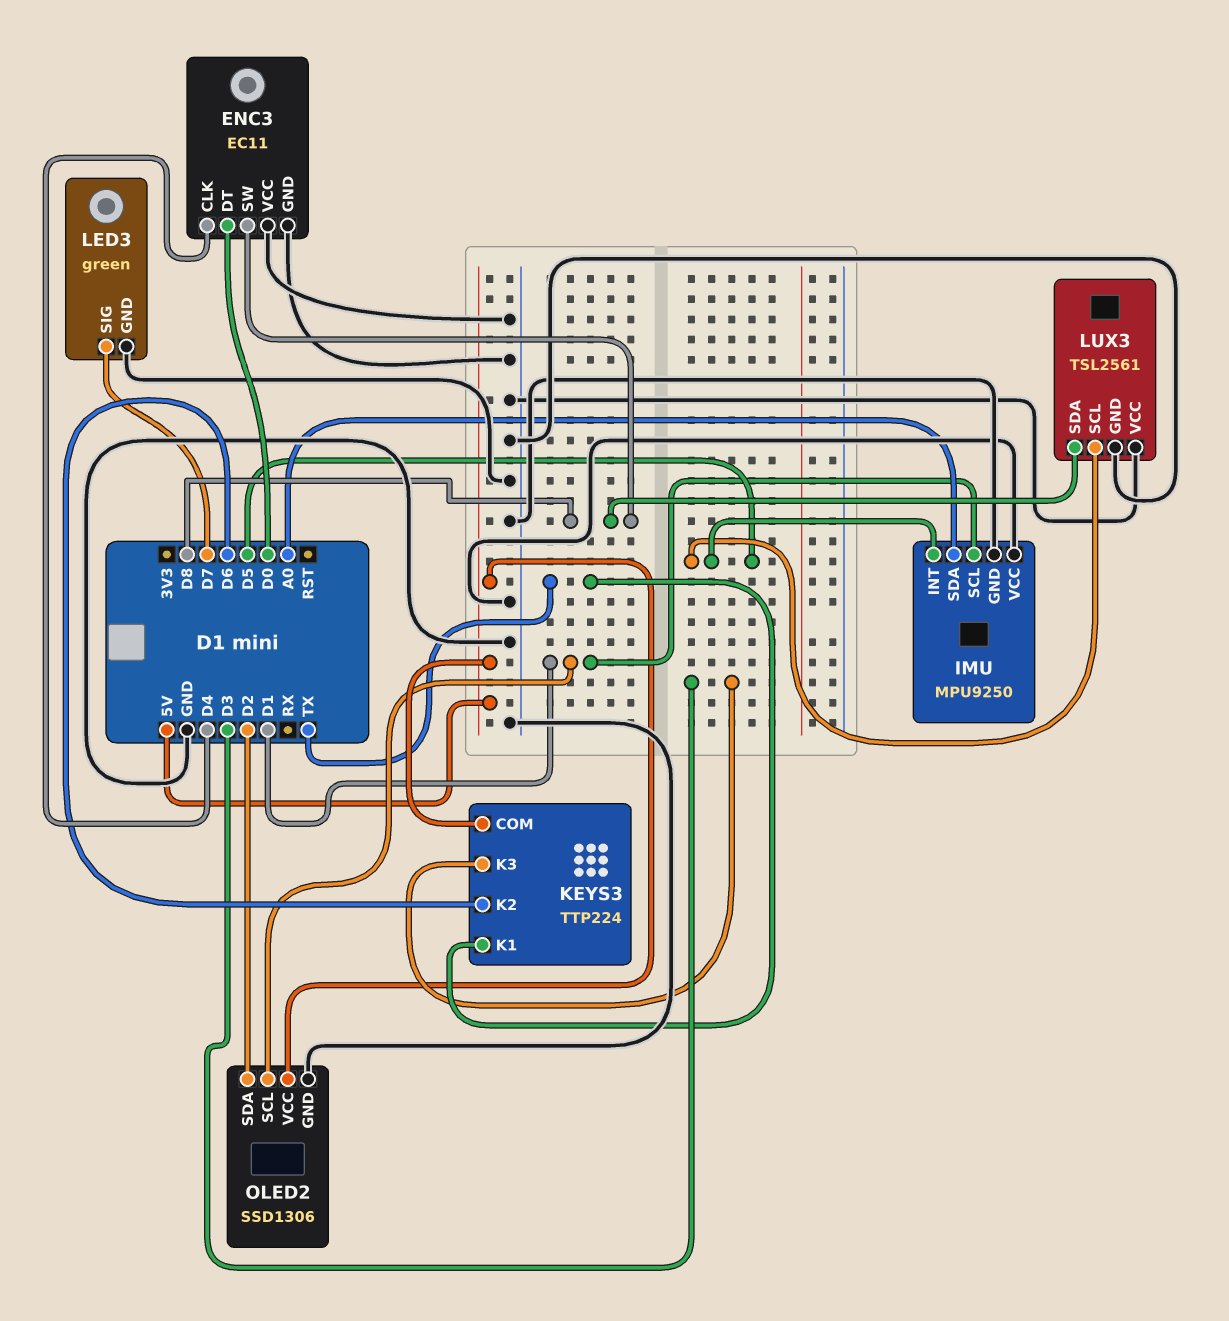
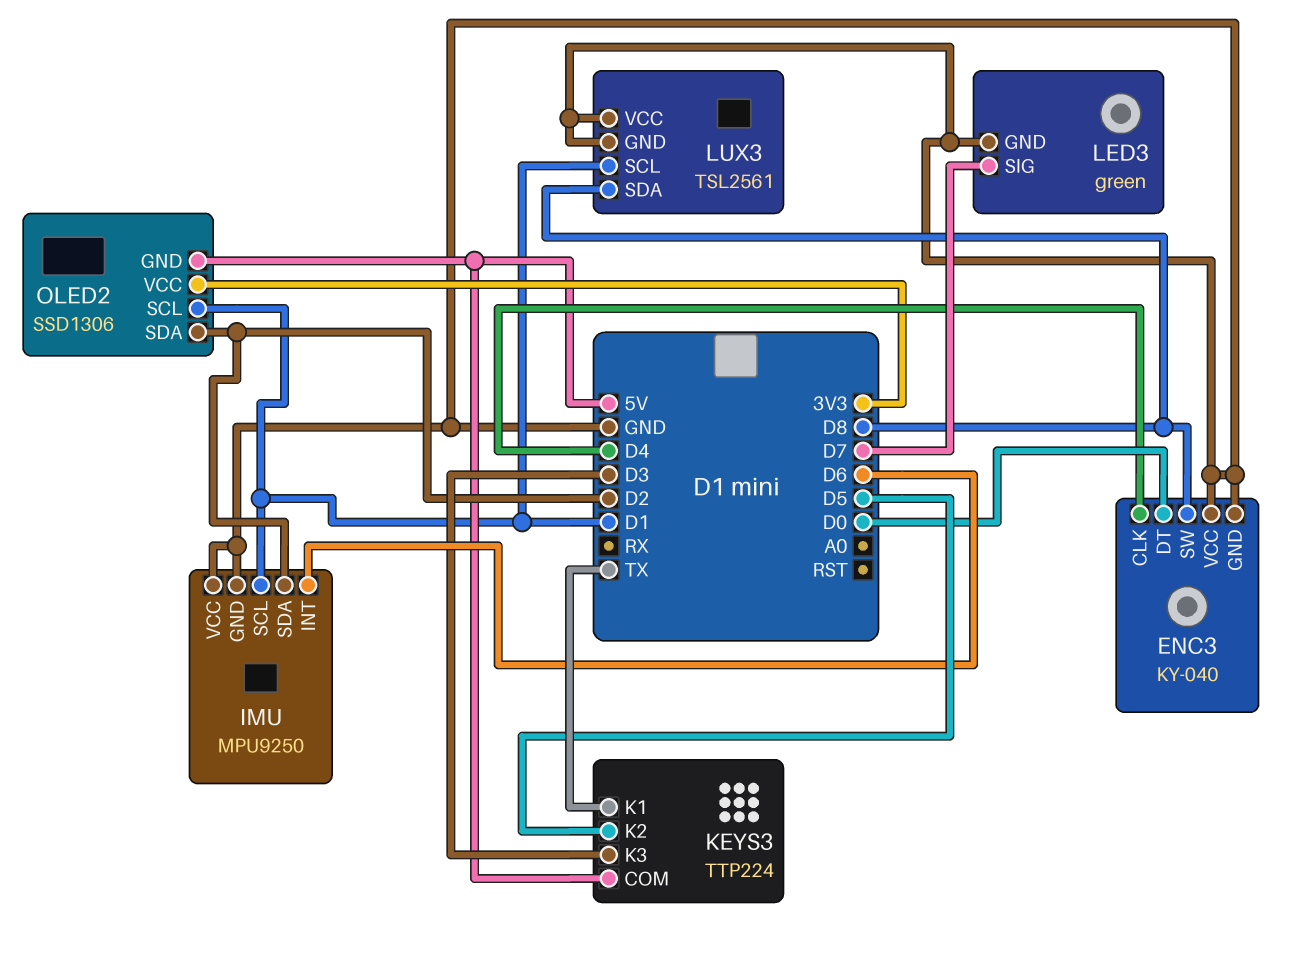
ENC3: EC11 -> KY-040
IMU pin INT: D5 -> D6
IMU pin SDA: A0 -> D2
KEYS3 pin K2: D6 -> D5
LUX3 pin SCL: D5 -> D1
OLED2 pin GND: GND -> 5V
OLED2 pin VCC: 5V -> 3V3

